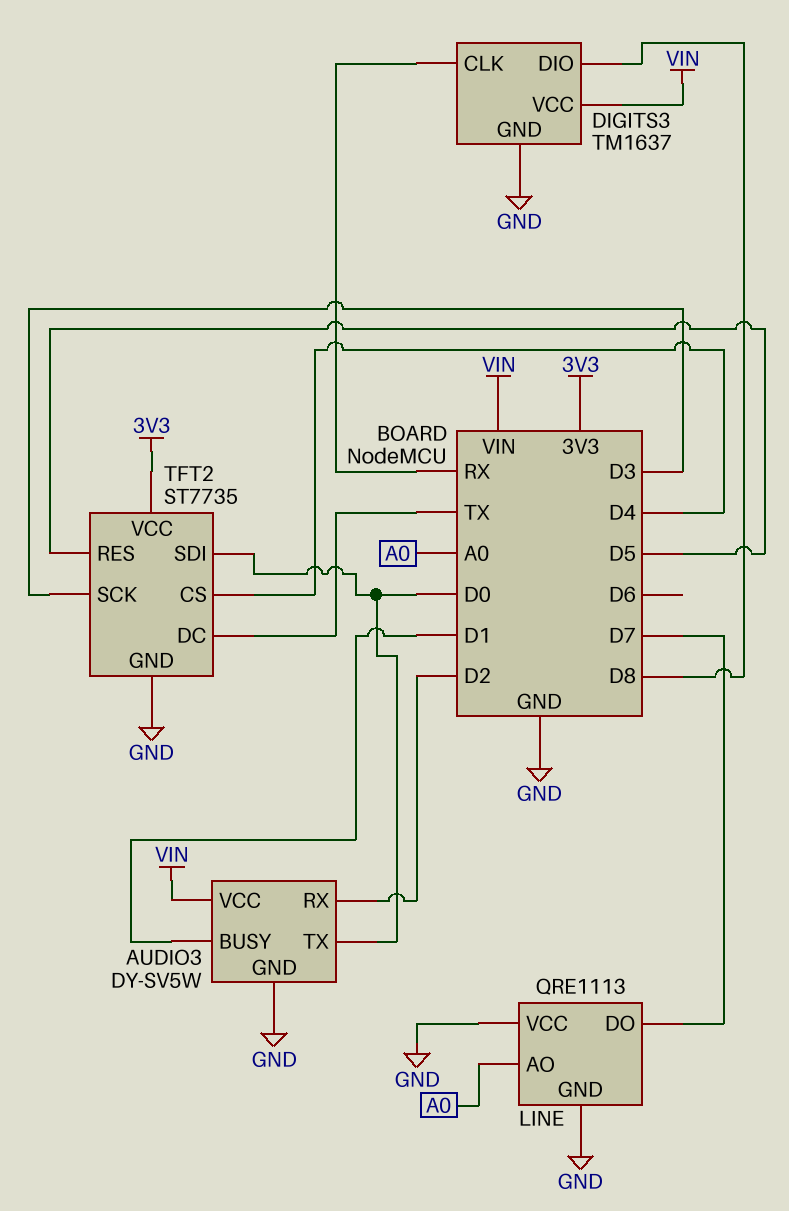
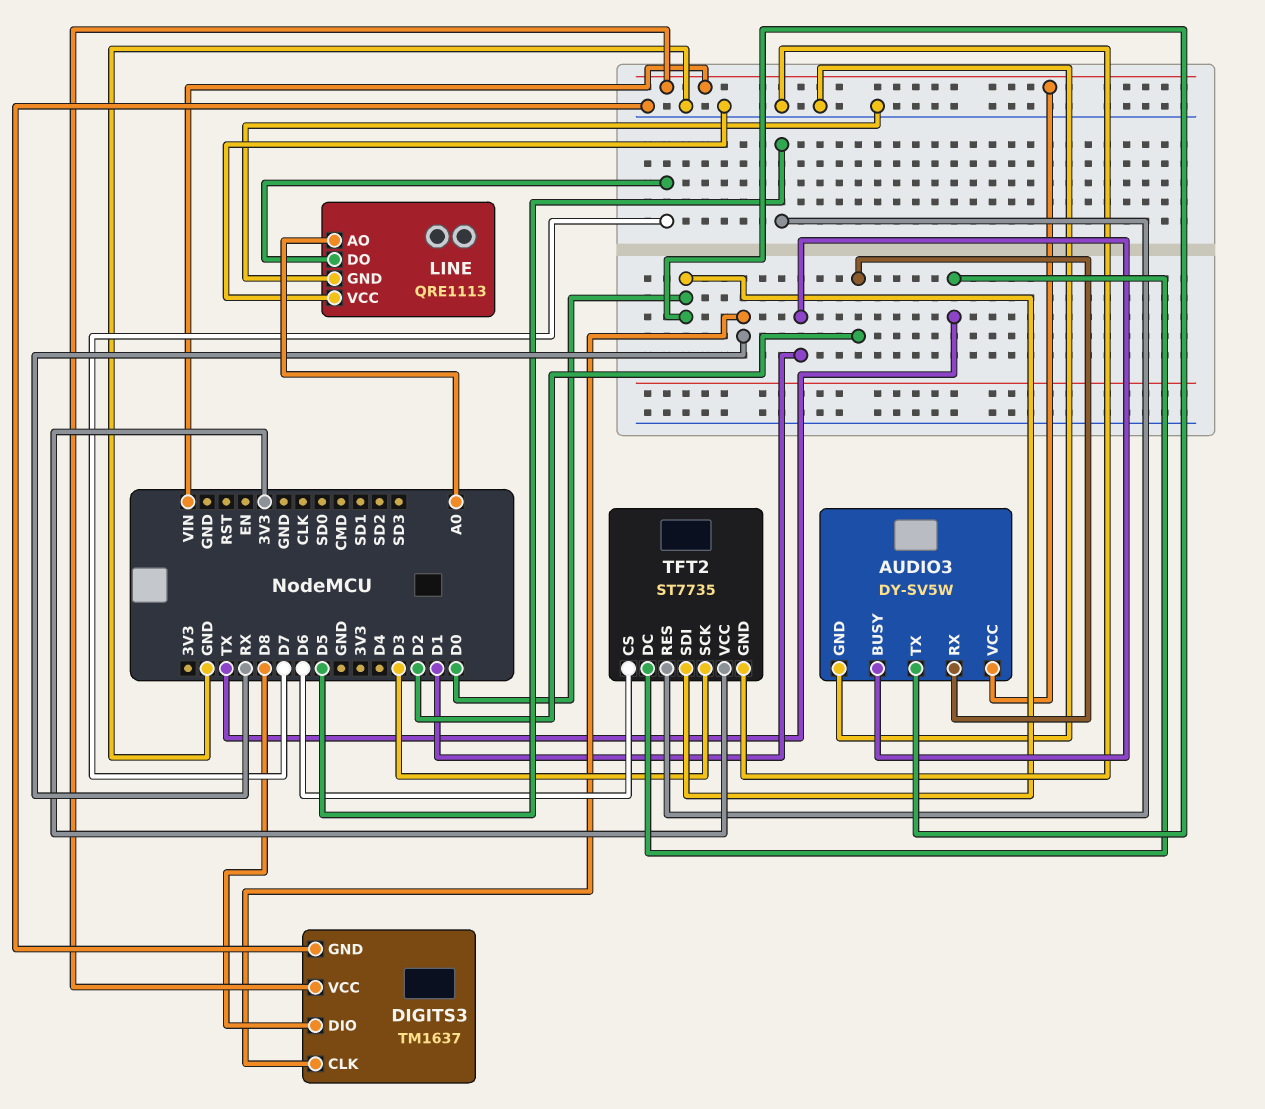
TFT2 pin CS: D4 -> D6

